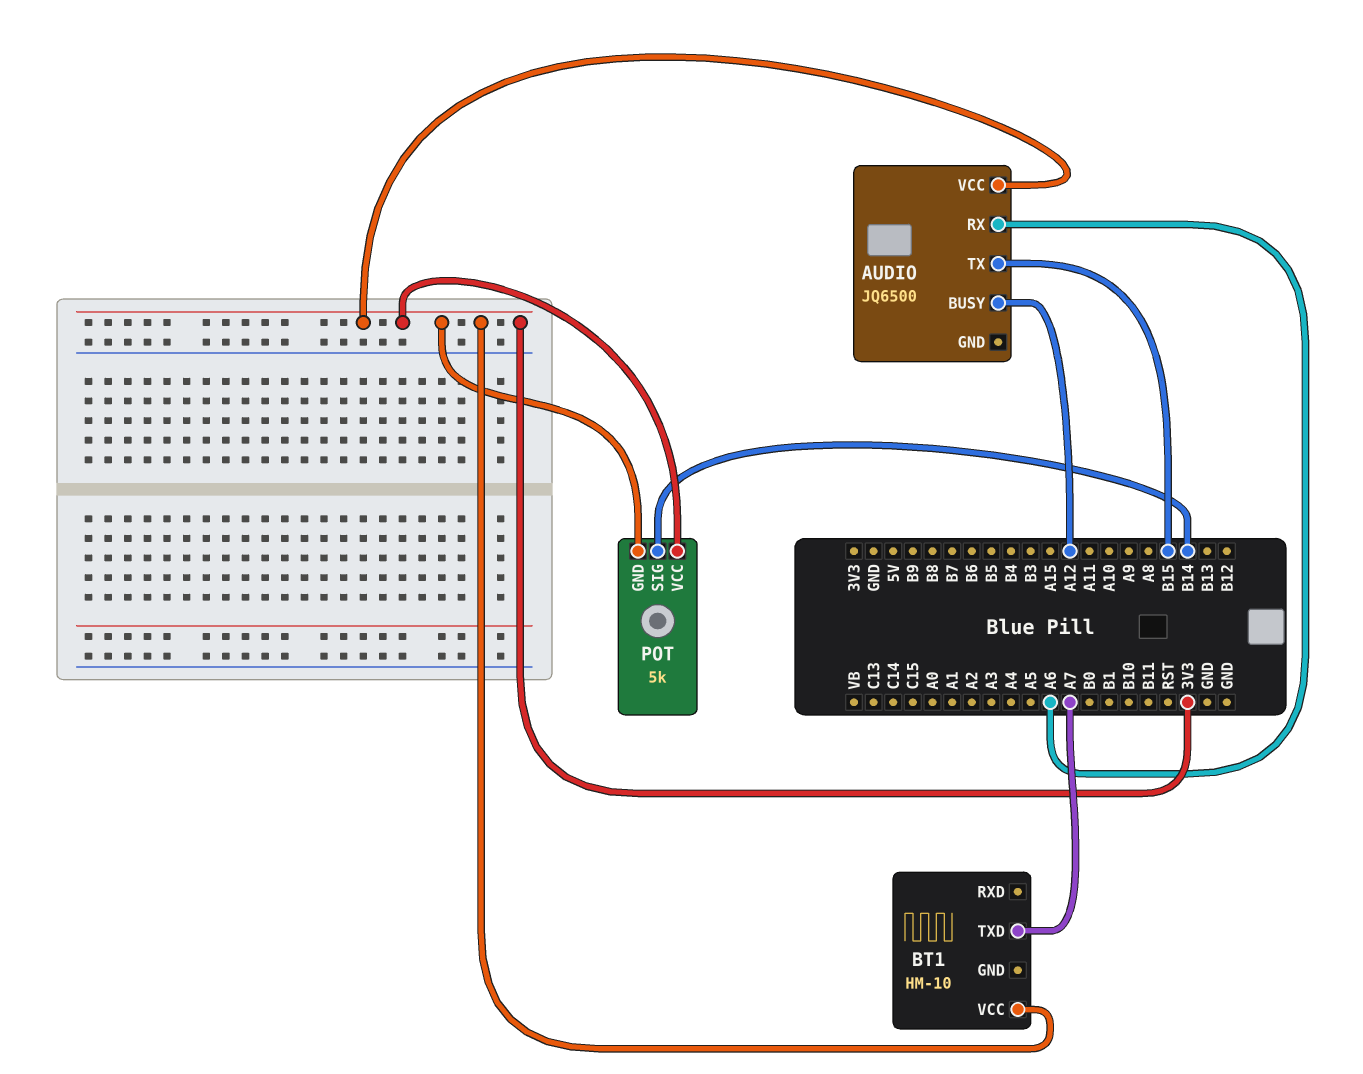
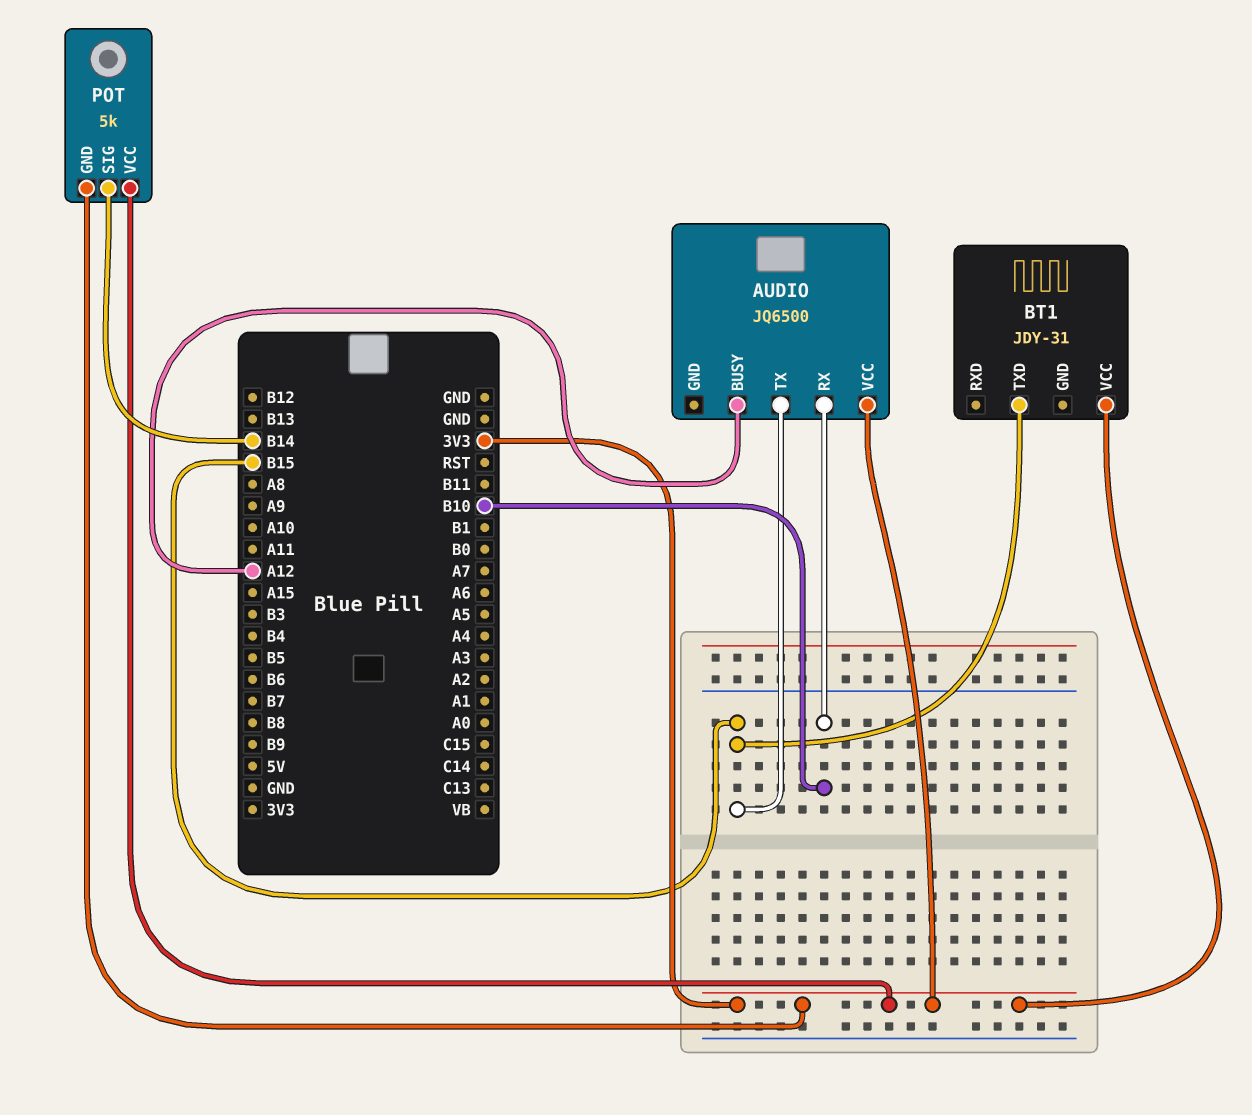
AUDIO pin RX: A6 -> B10
BT1: HM-10 -> JDY-31
BT1 pin TXD: A7 -> B15

